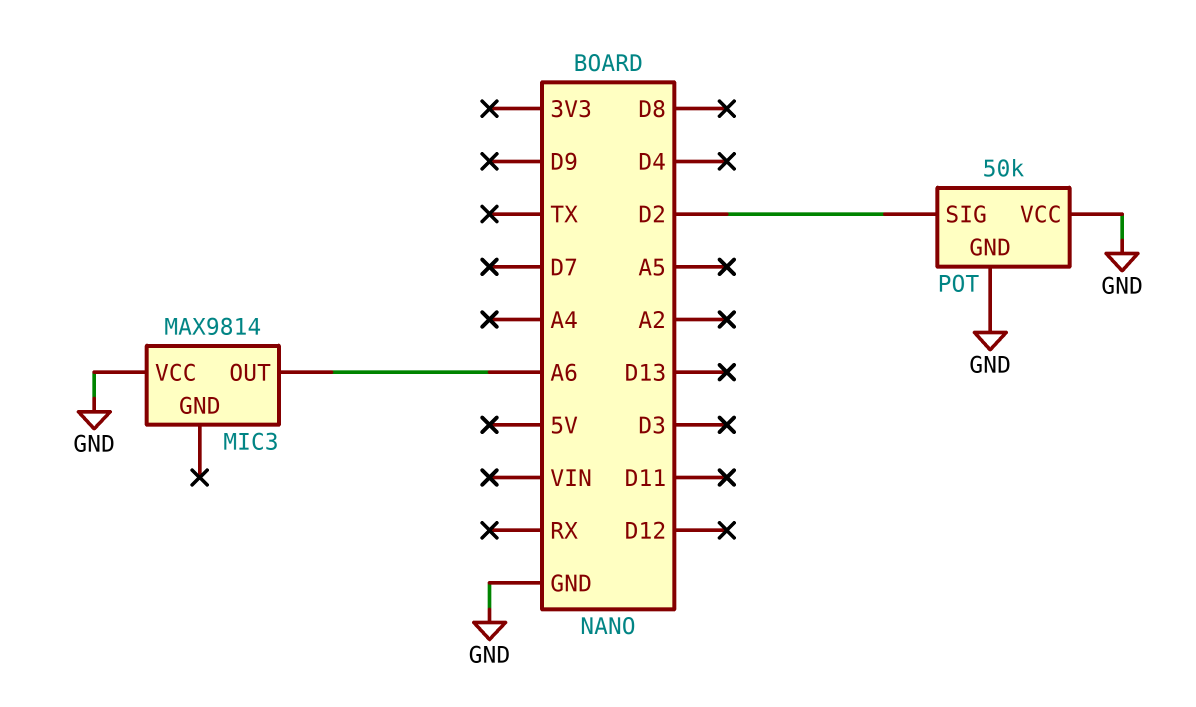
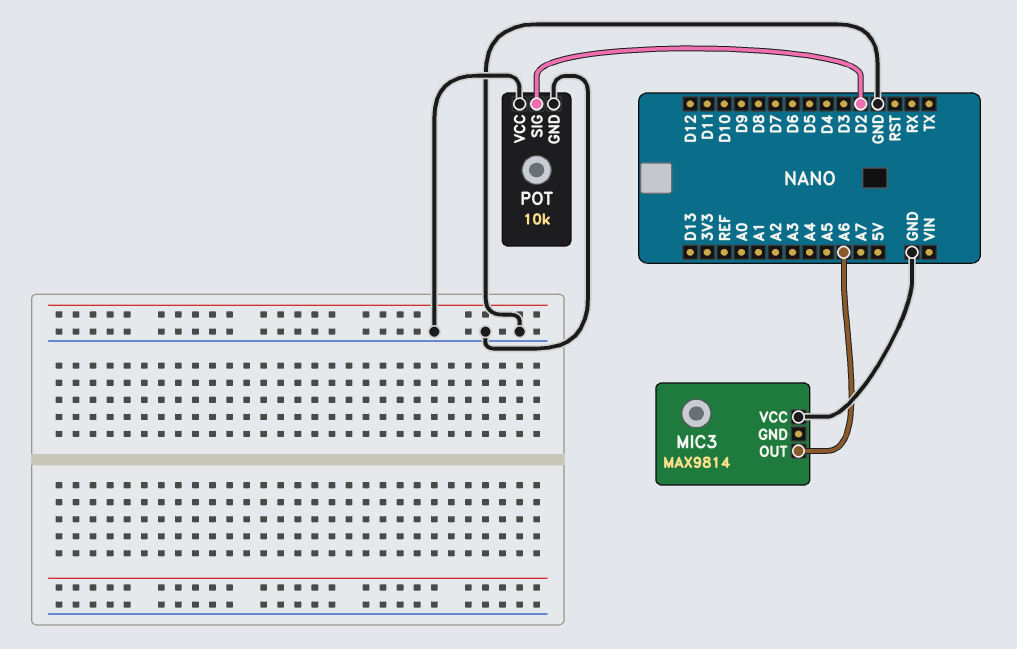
POT: 50k -> 10k

